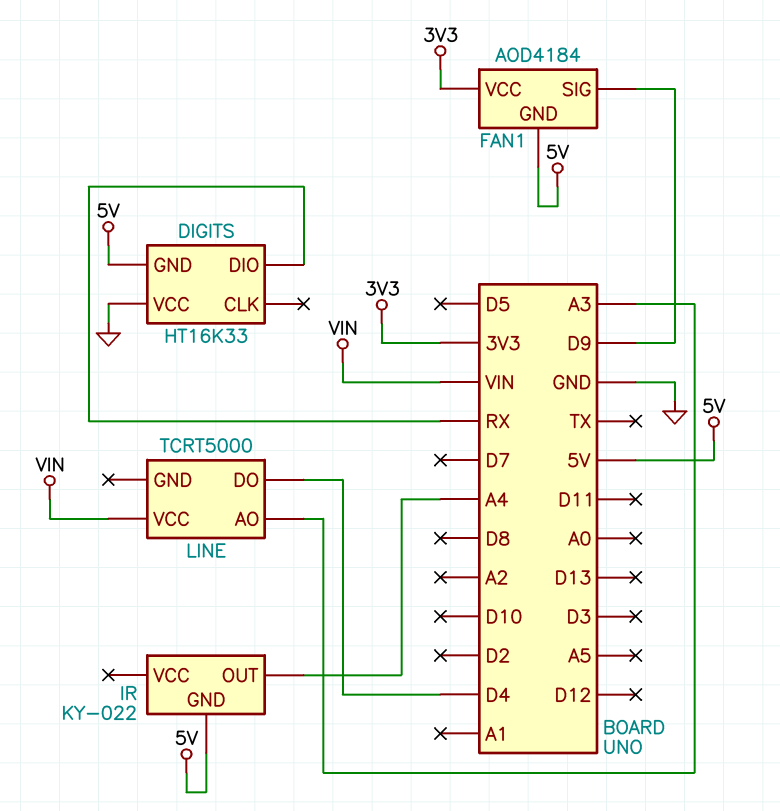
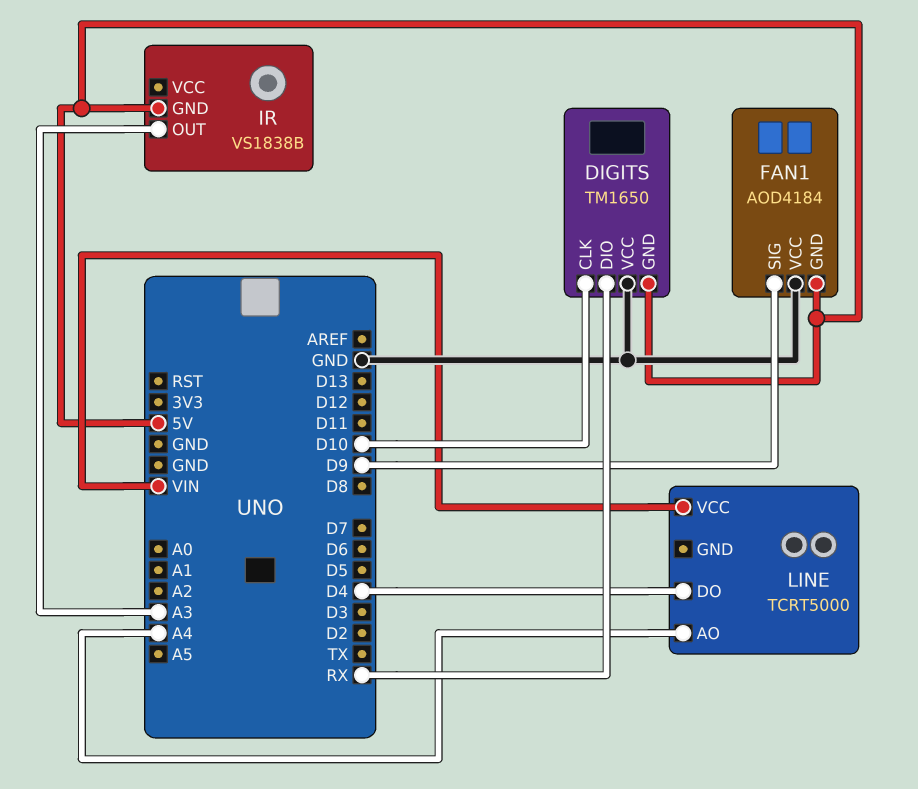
DIGITS: HT16K33 -> TM1650
DIGITS pin CLK: none -> D10
FAN1 pin VCC: 3V3 -> GND
IR: KY-022 -> VS1838B
IR pin OUT: A4 -> A3
LINE pin AO: A3 -> A4

